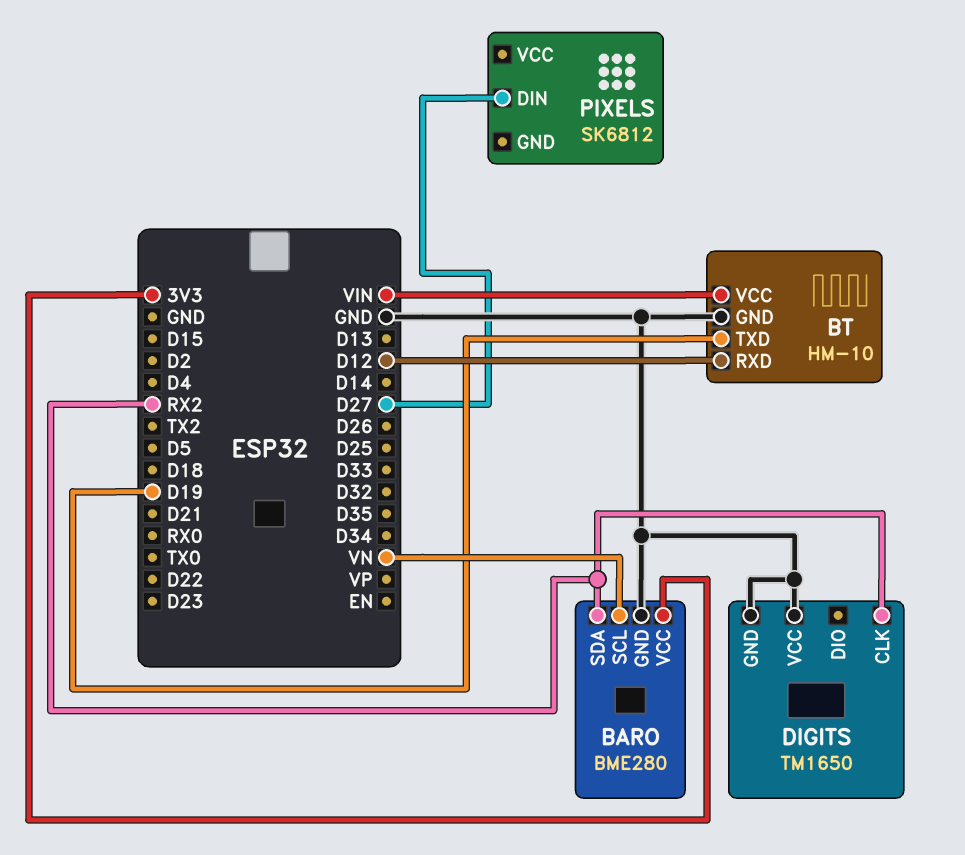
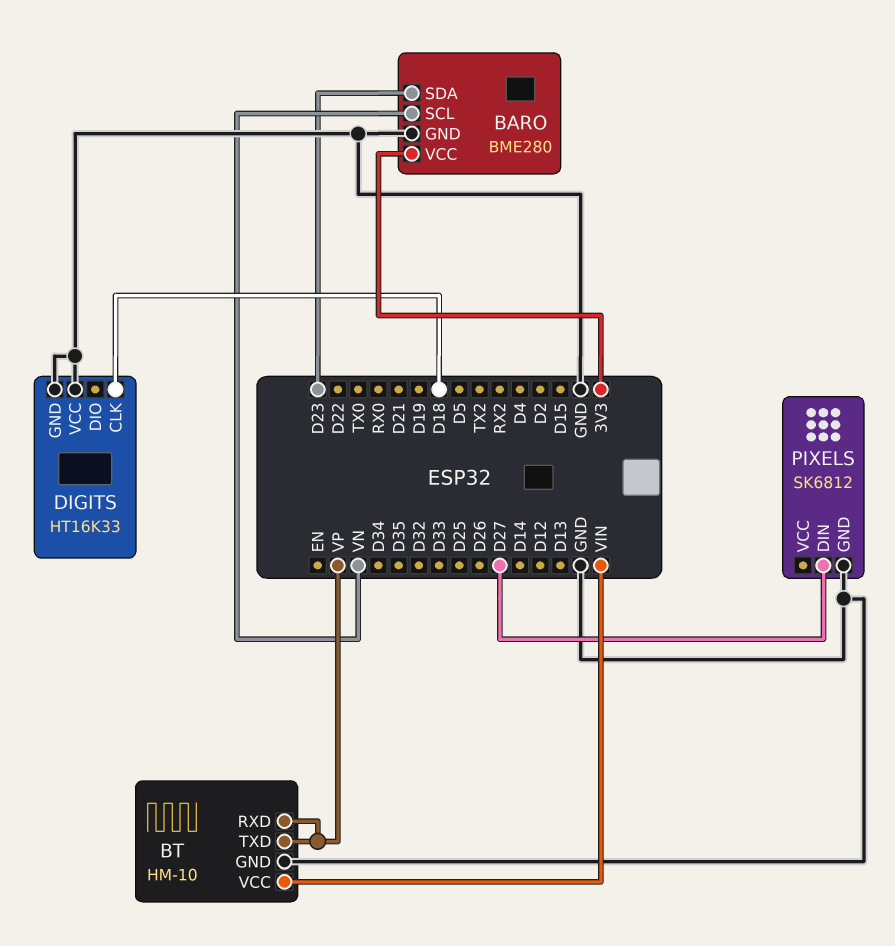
BARO pin SDA: RX2 -> D23
BT pin RXD: D12 -> VP
BT pin TXD: D19 -> VP
DIGITS: TM1650 -> HT16K33
DIGITS pin CLK: RX2 -> D18
PIXELS pin GND: none -> GND

